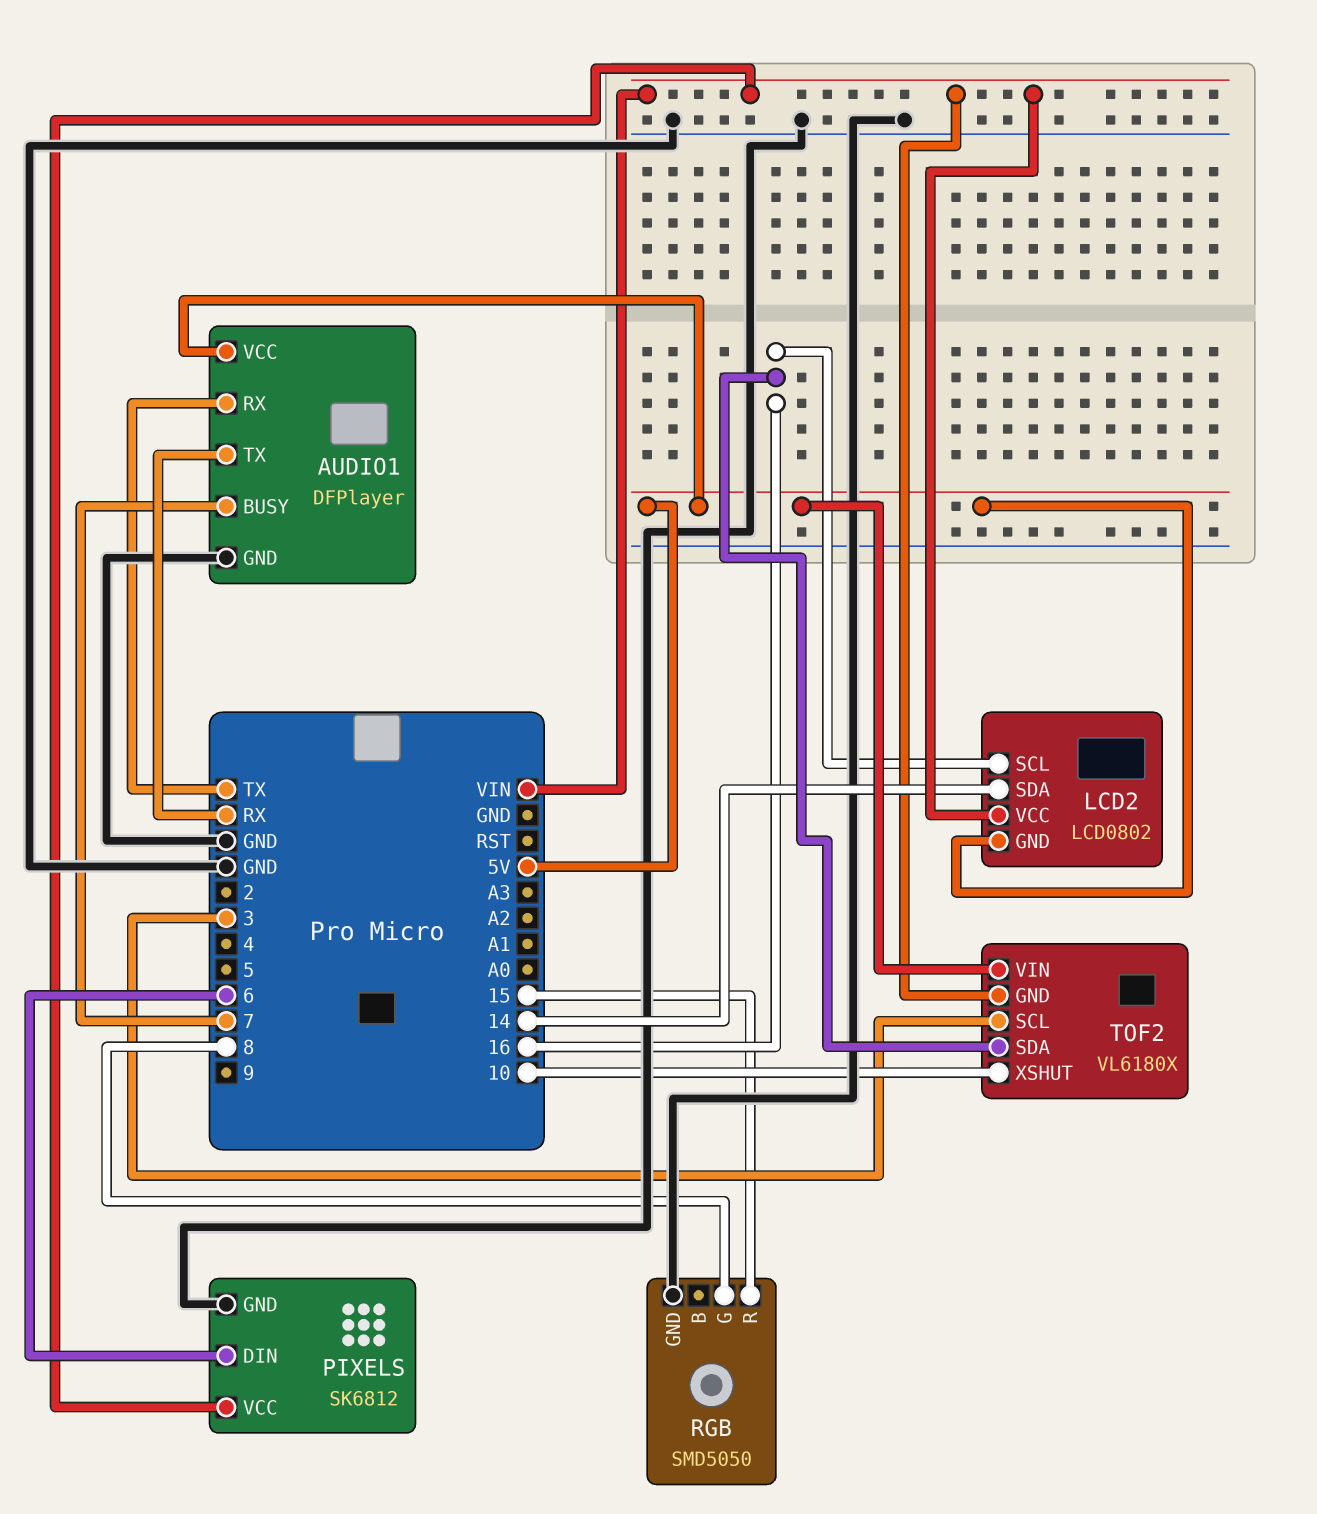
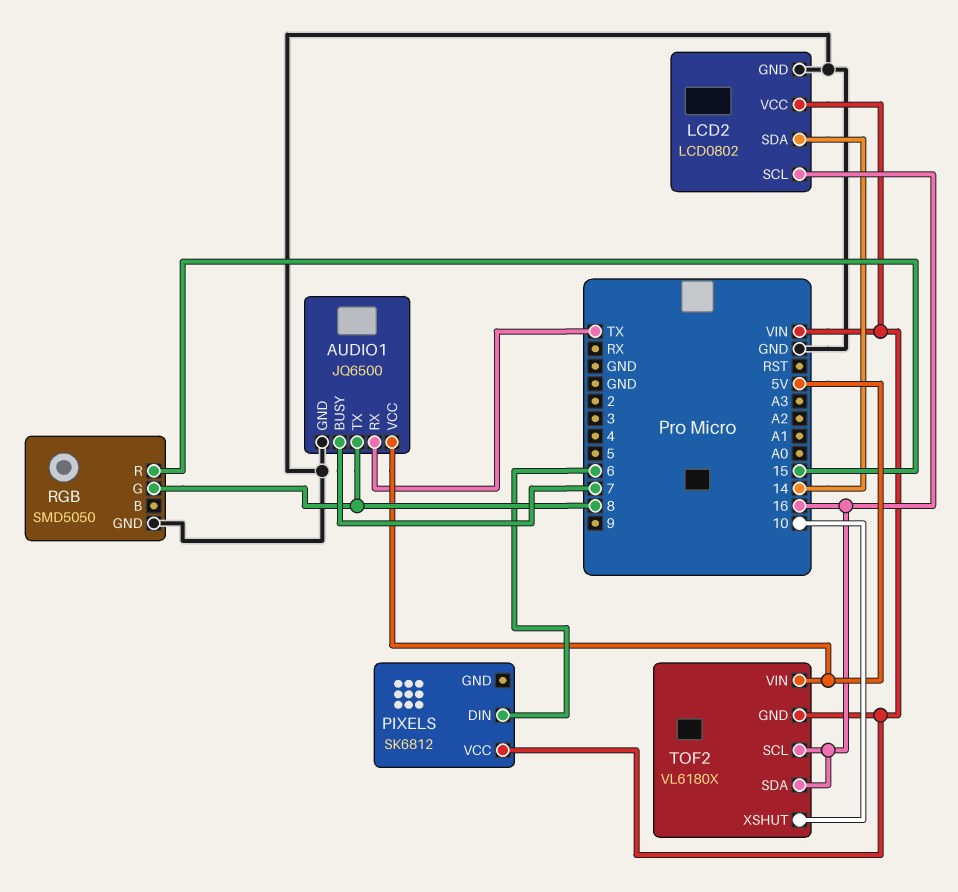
AUDIO1: DFPlayer -> JQ6500
AUDIO1 pin TX: RX -> 8
LCD2 pin GND: 5V -> GND
PIXELS pin GND: GND -> none
TOF2 pin SCL: 3 -> 16

